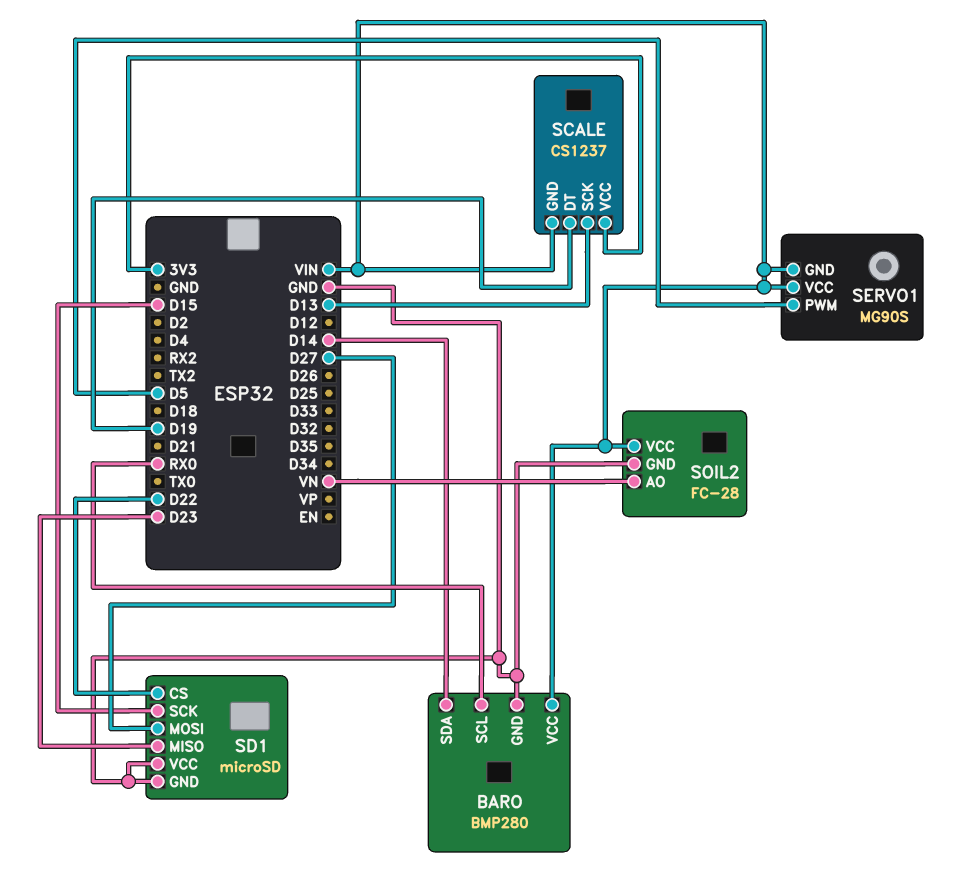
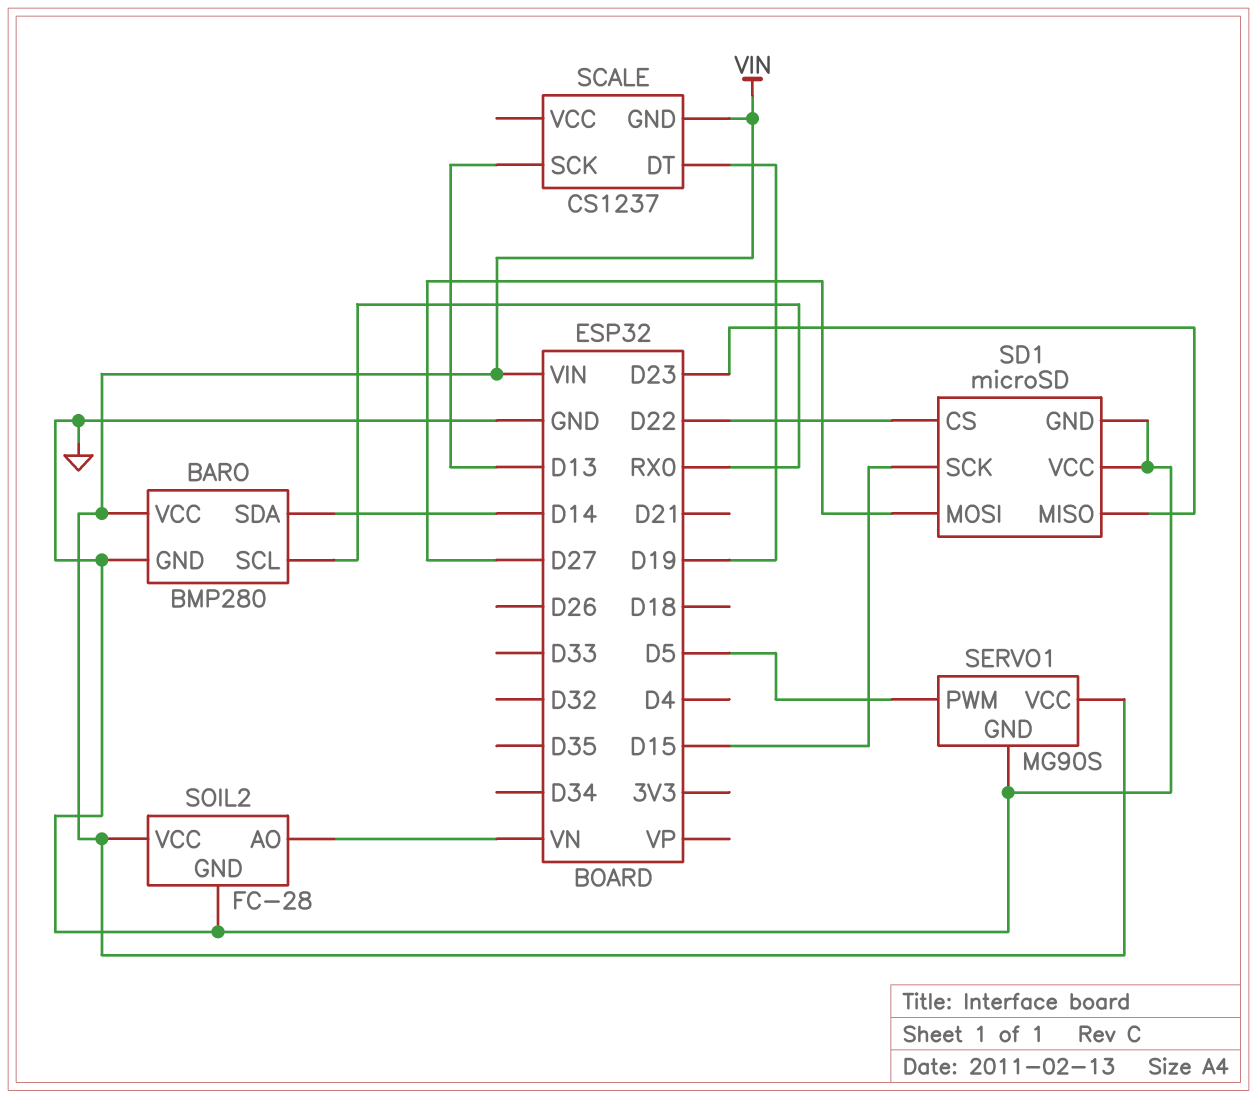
SCALE pin VCC: 3V3 -> none
SERVO1 pin GND: VIN -> GND

